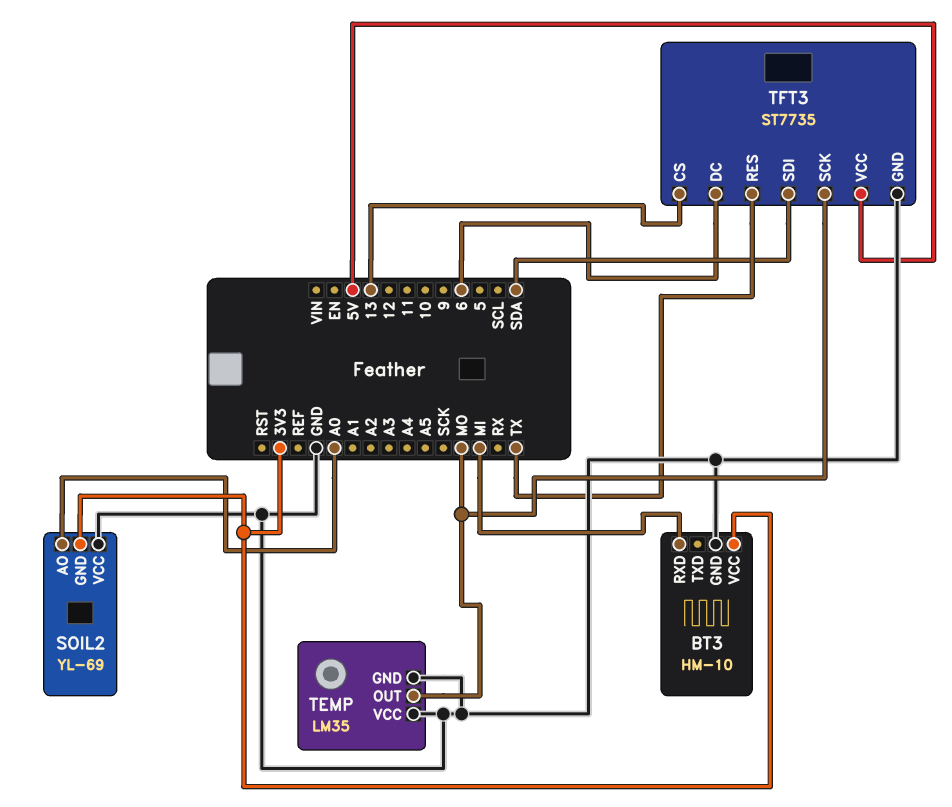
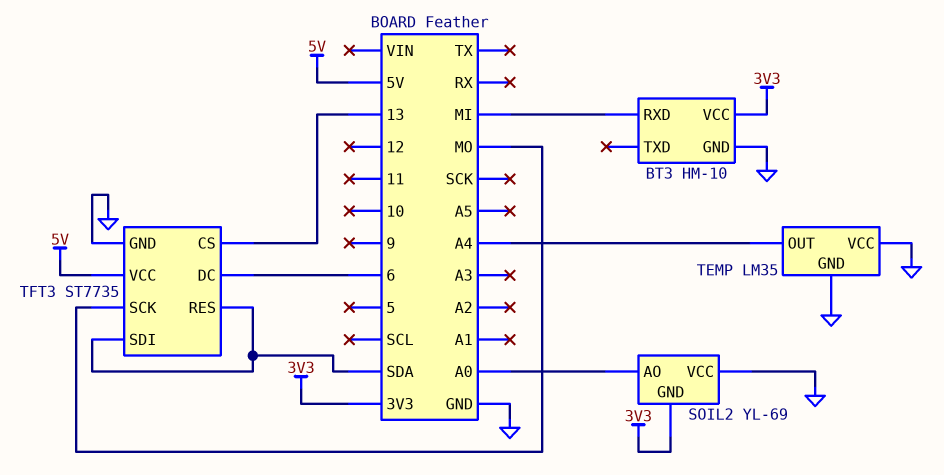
TEMP pin OUT: MO -> A4
TFT3 pin RES: TX -> SDA

